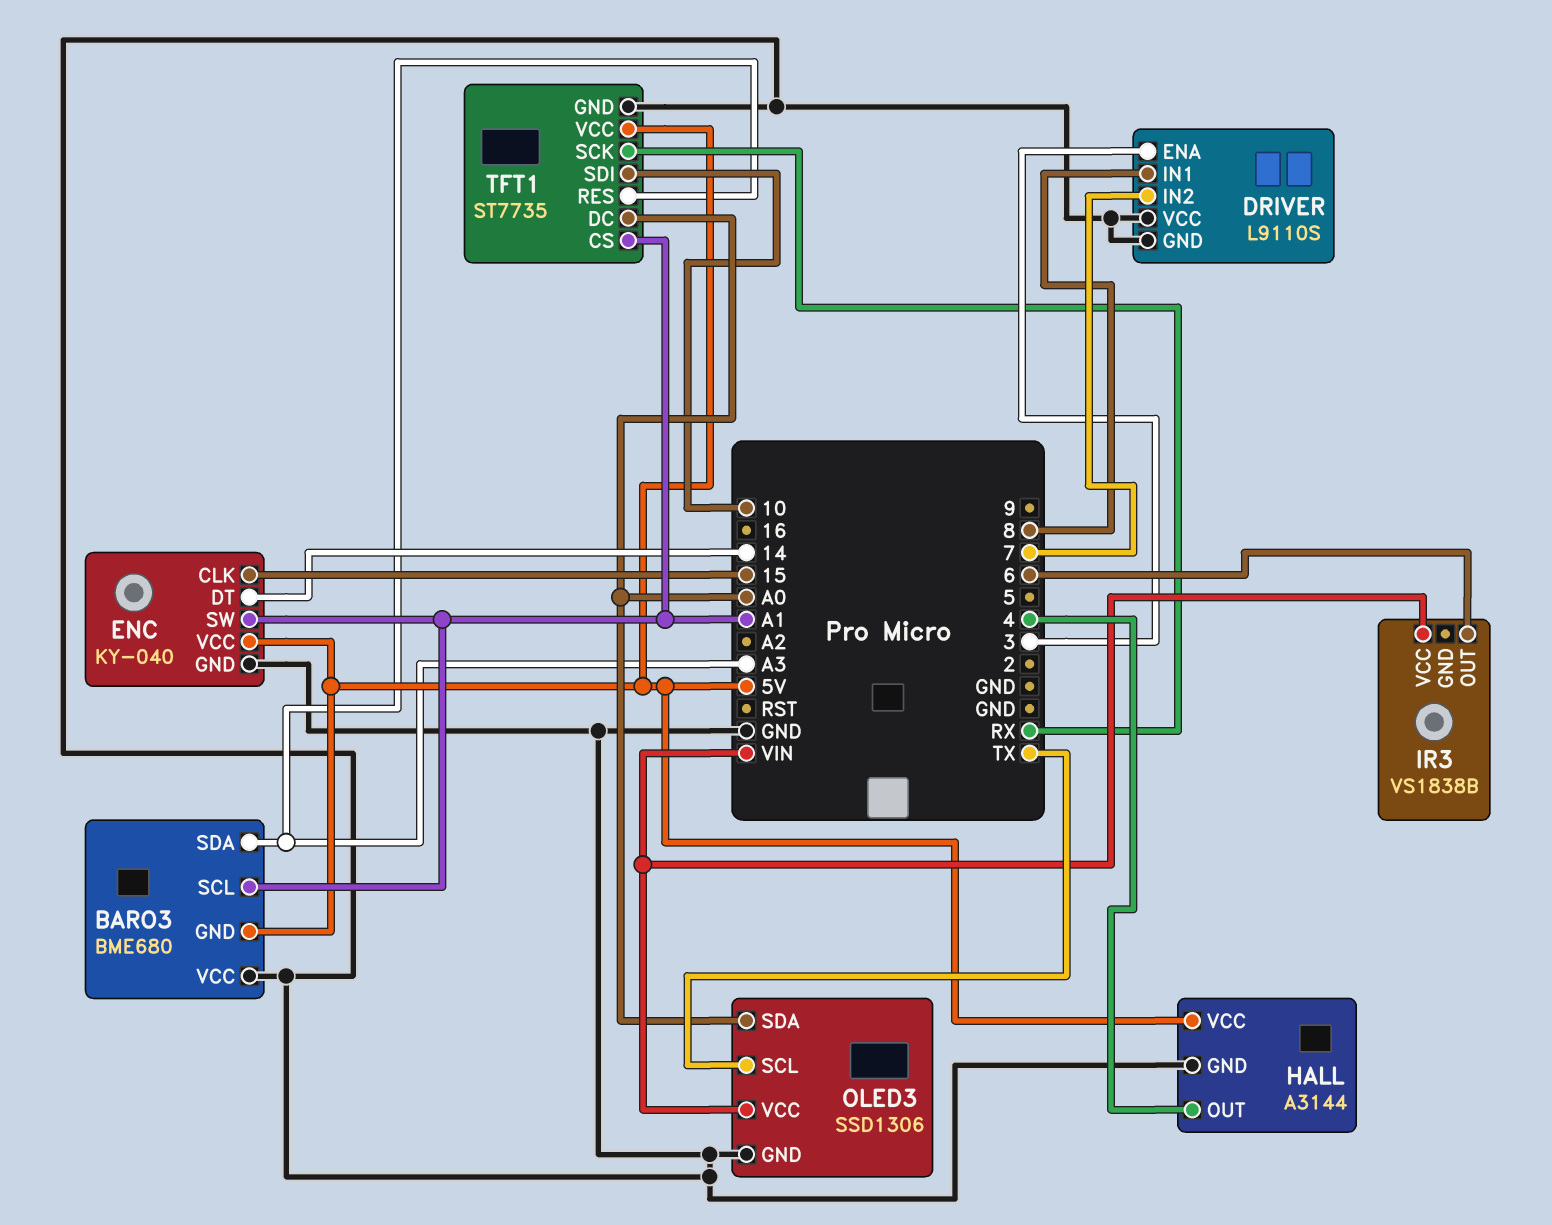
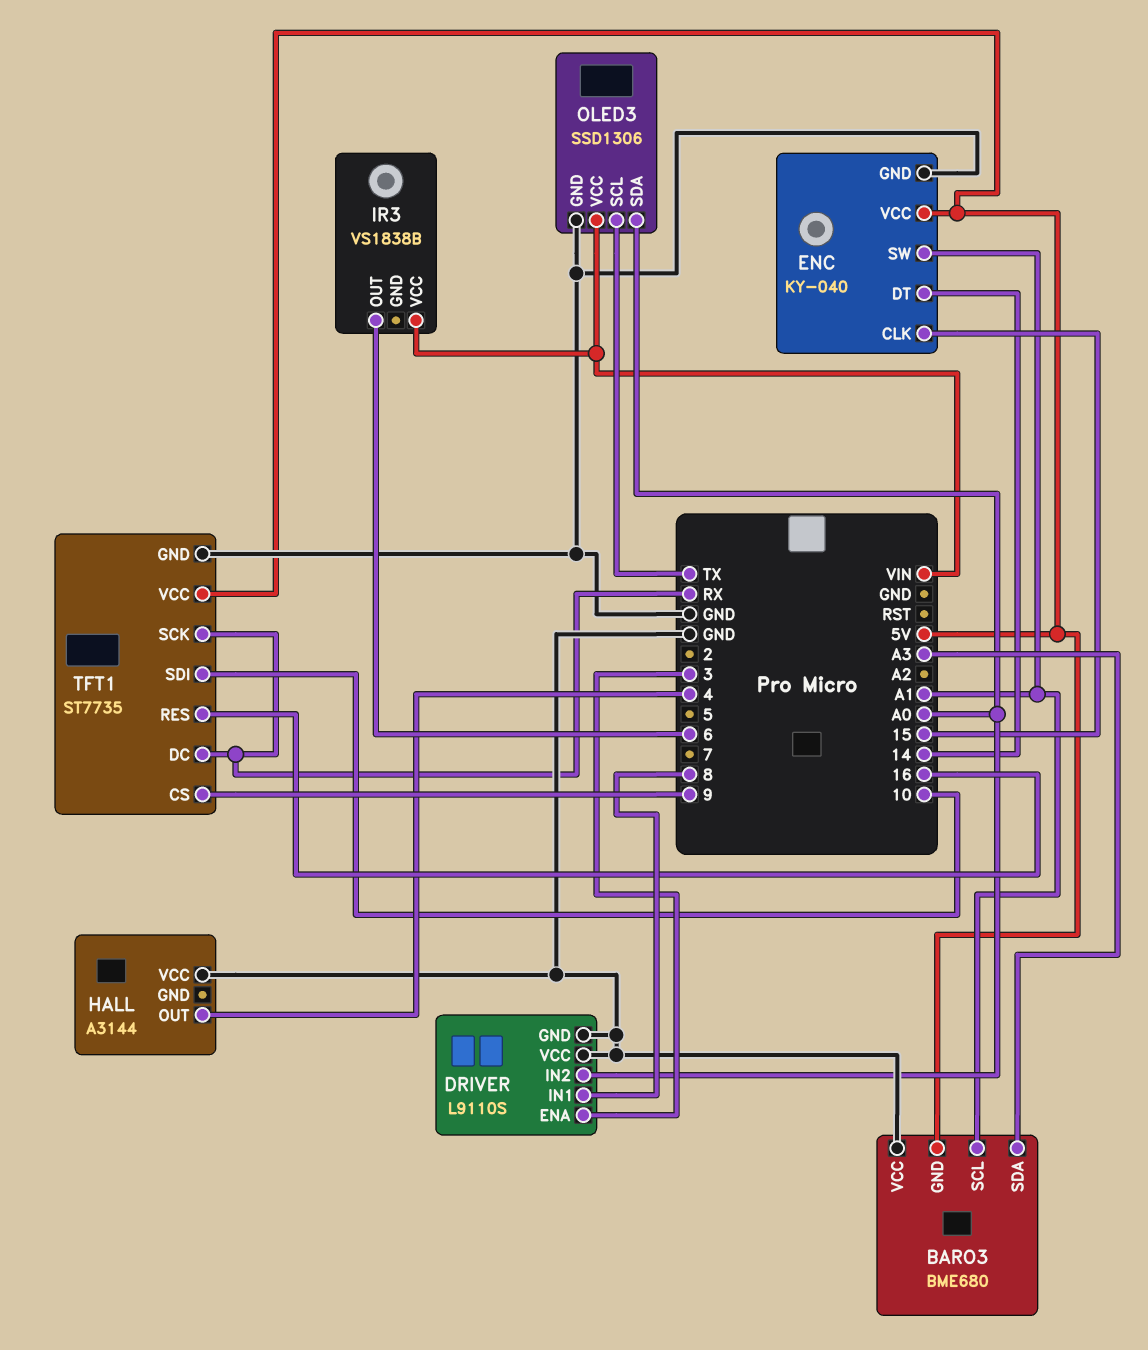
DRIVER pin IN2: 7 -> A0
HALL pin GND: GND -> none
HALL pin VCC: 5V -> GND
TFT1 pin CS: A1 -> 9
TFT1 pin DC: A0 -> RX
TFT1 pin RES: A3 -> 16

